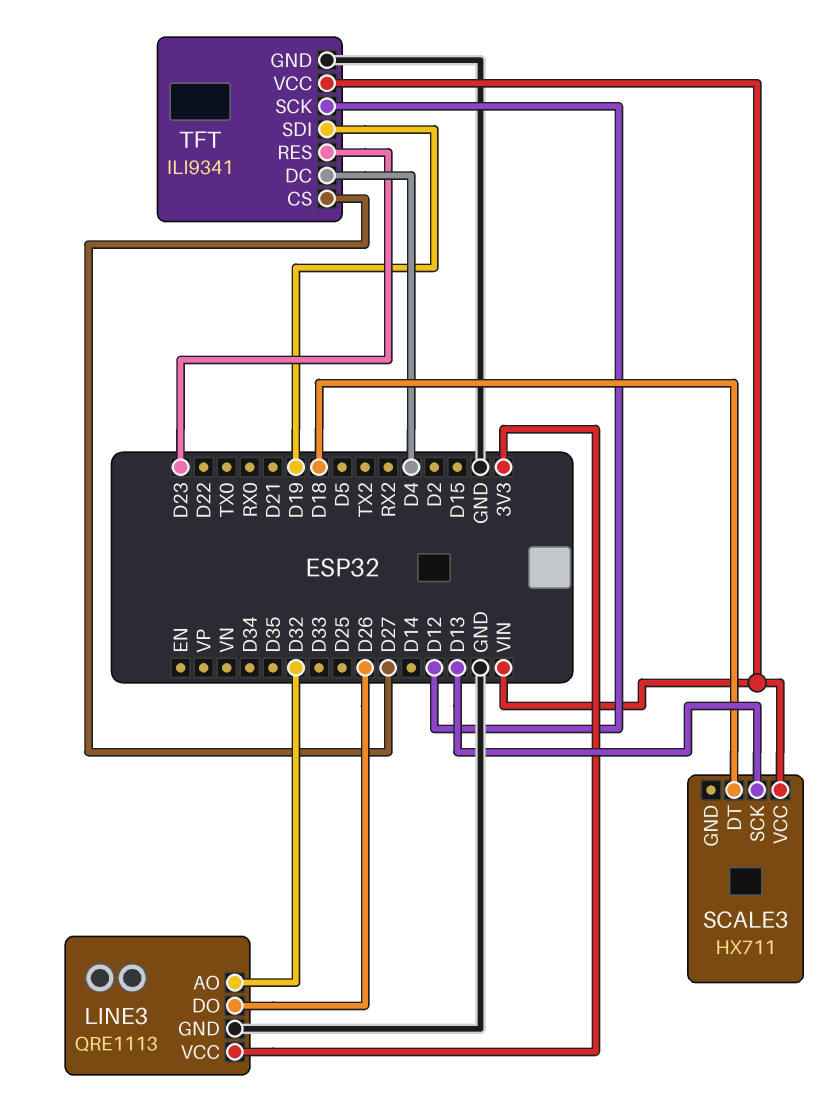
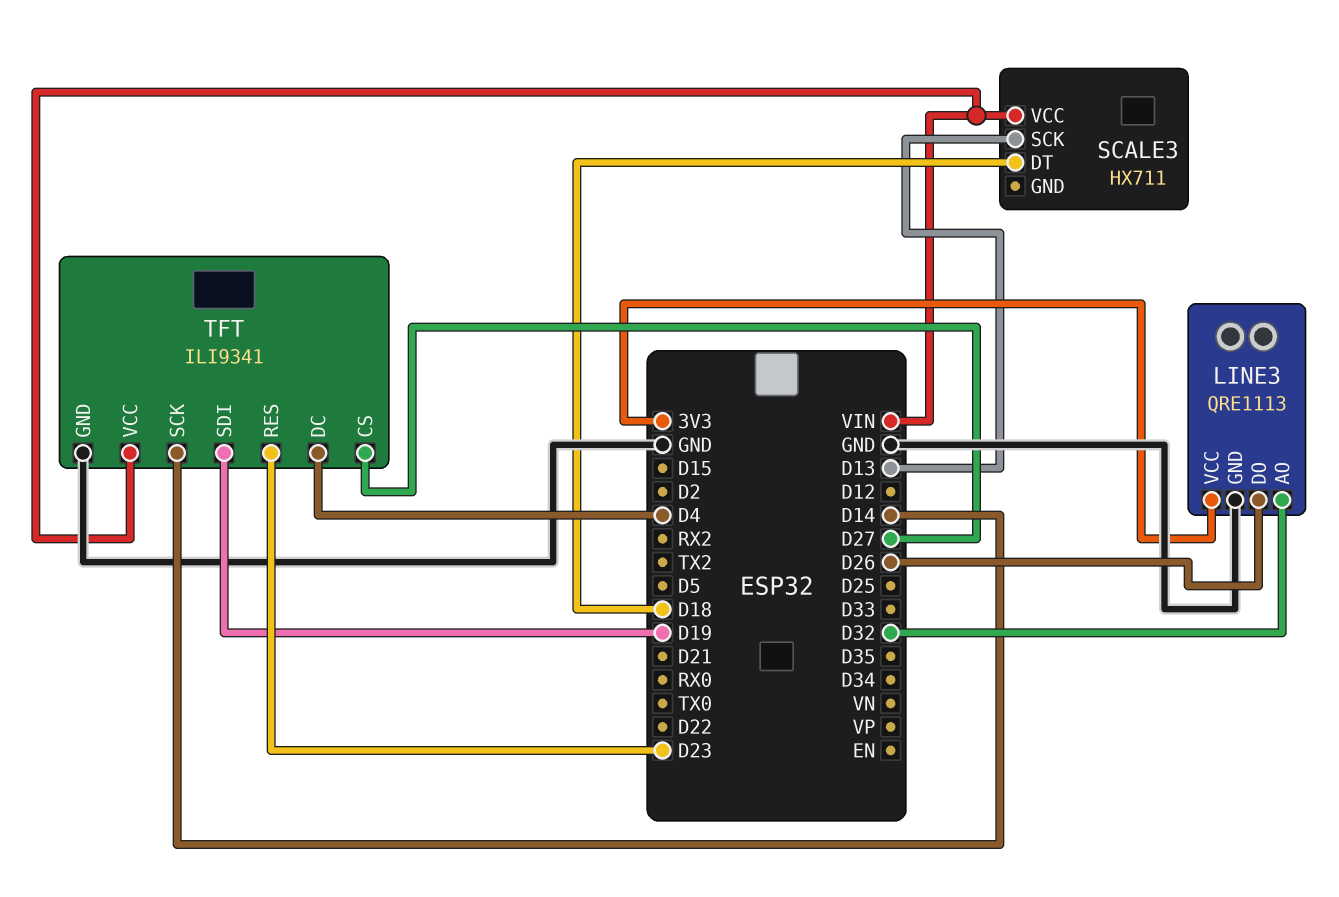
TFT pin SCK: D12 -> D14

